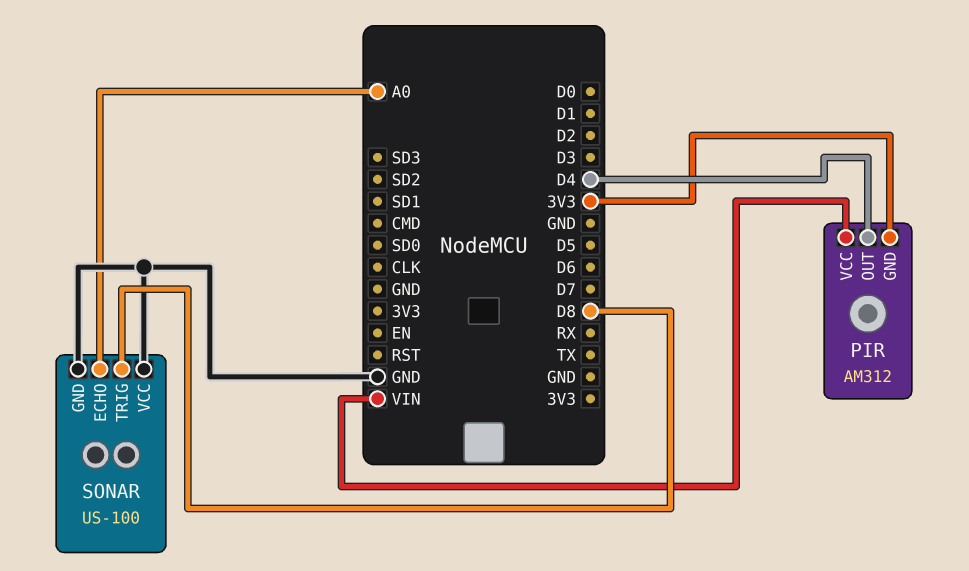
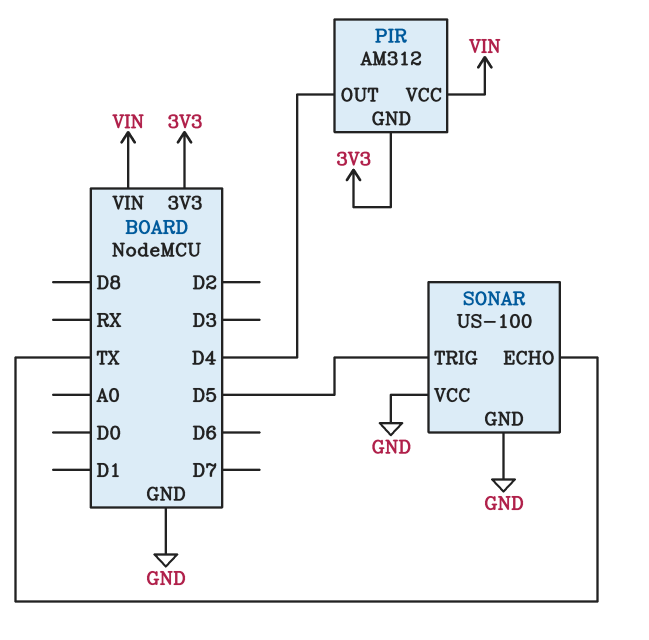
SONAR pin ECHO: A0 -> TX
SONAR pin TRIG: D8 -> D5

